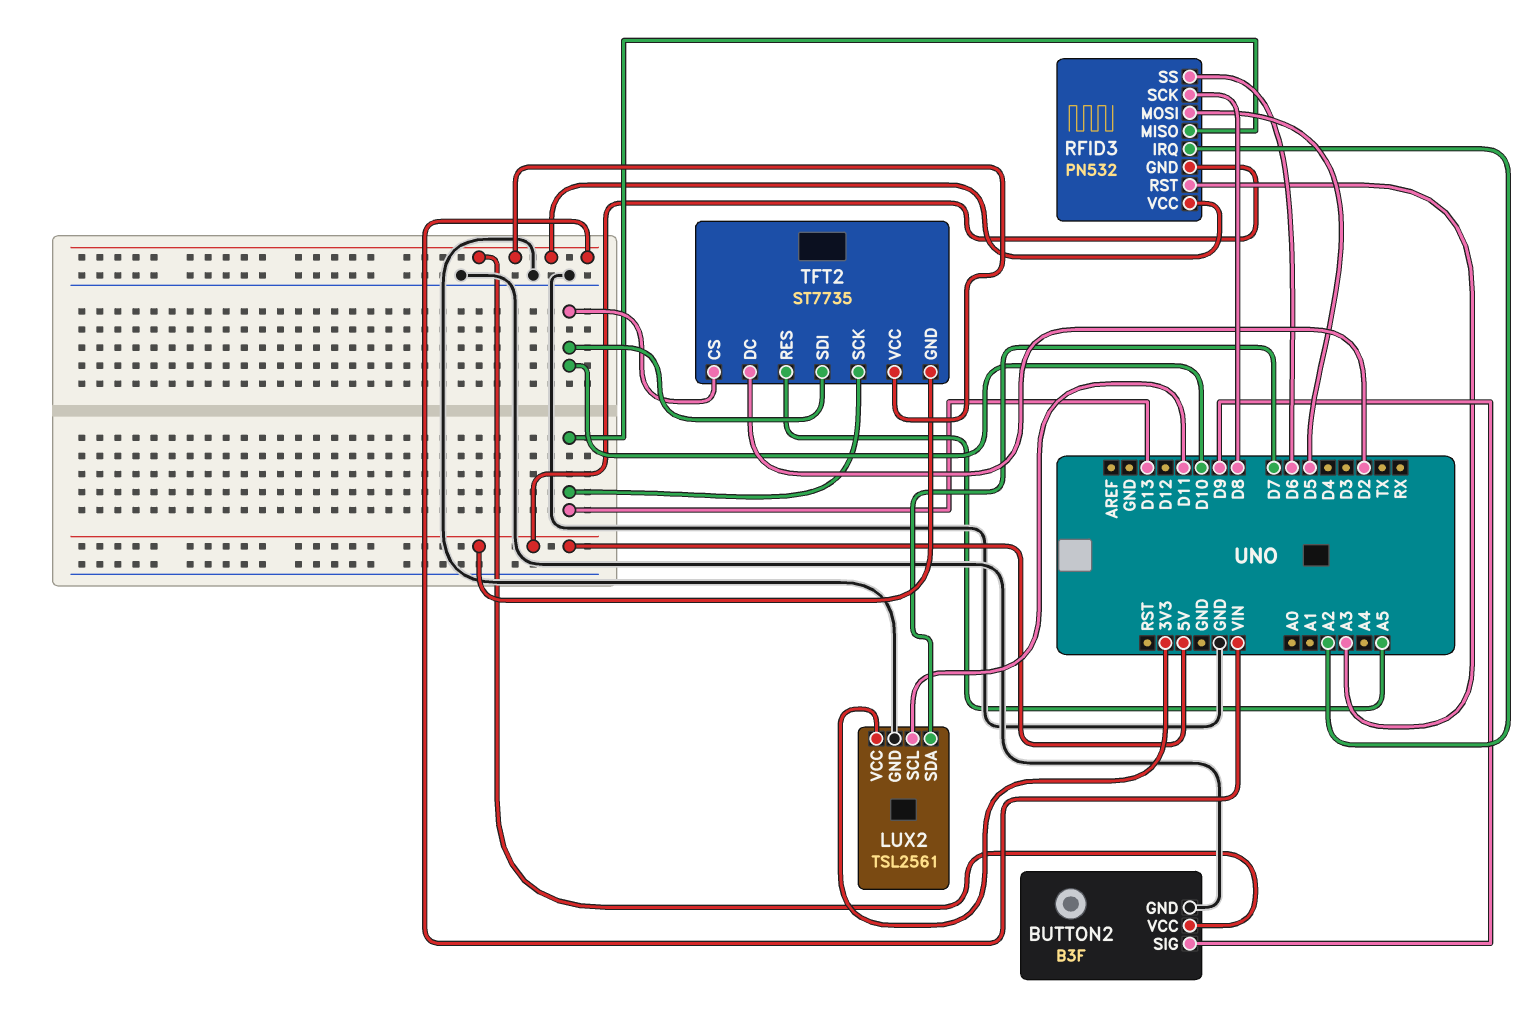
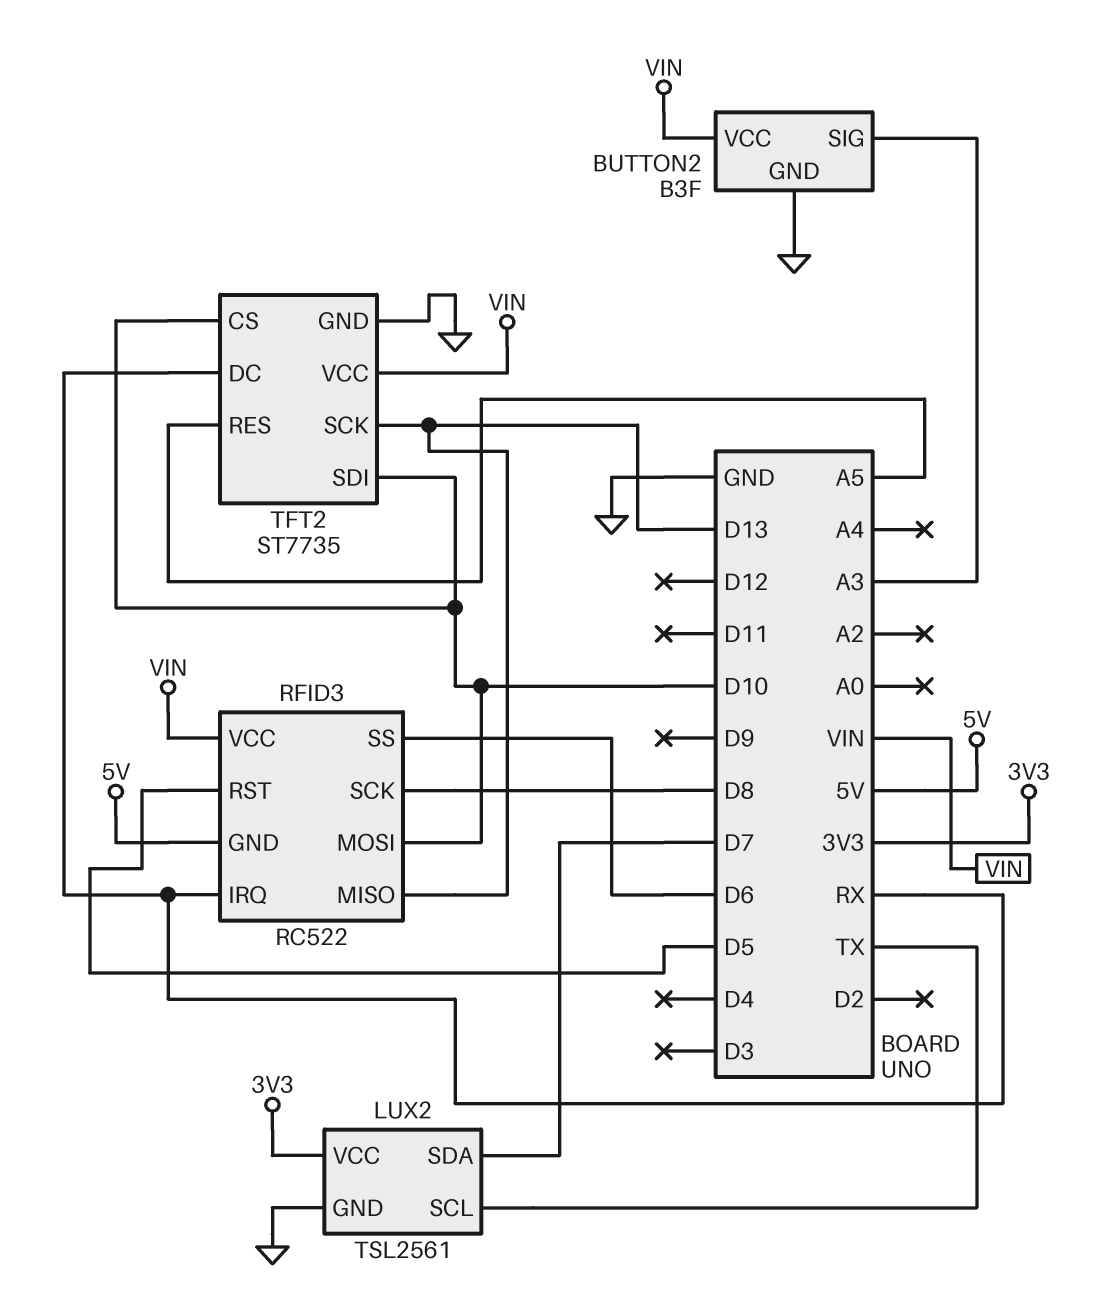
BUTTON2 pin SIG: D9 -> A3
LUX2 pin SCL: D11 -> TX
RFID3: PN532 -> RC522
RFID3 pin IRQ: A2 -> RX
RFID3 pin MOSI: D5 -> D10
RFID3 pin RST: A3 -> D5
TFT2 pin DC: D2 -> RX
TFT2 pin GND: 5V -> GND

